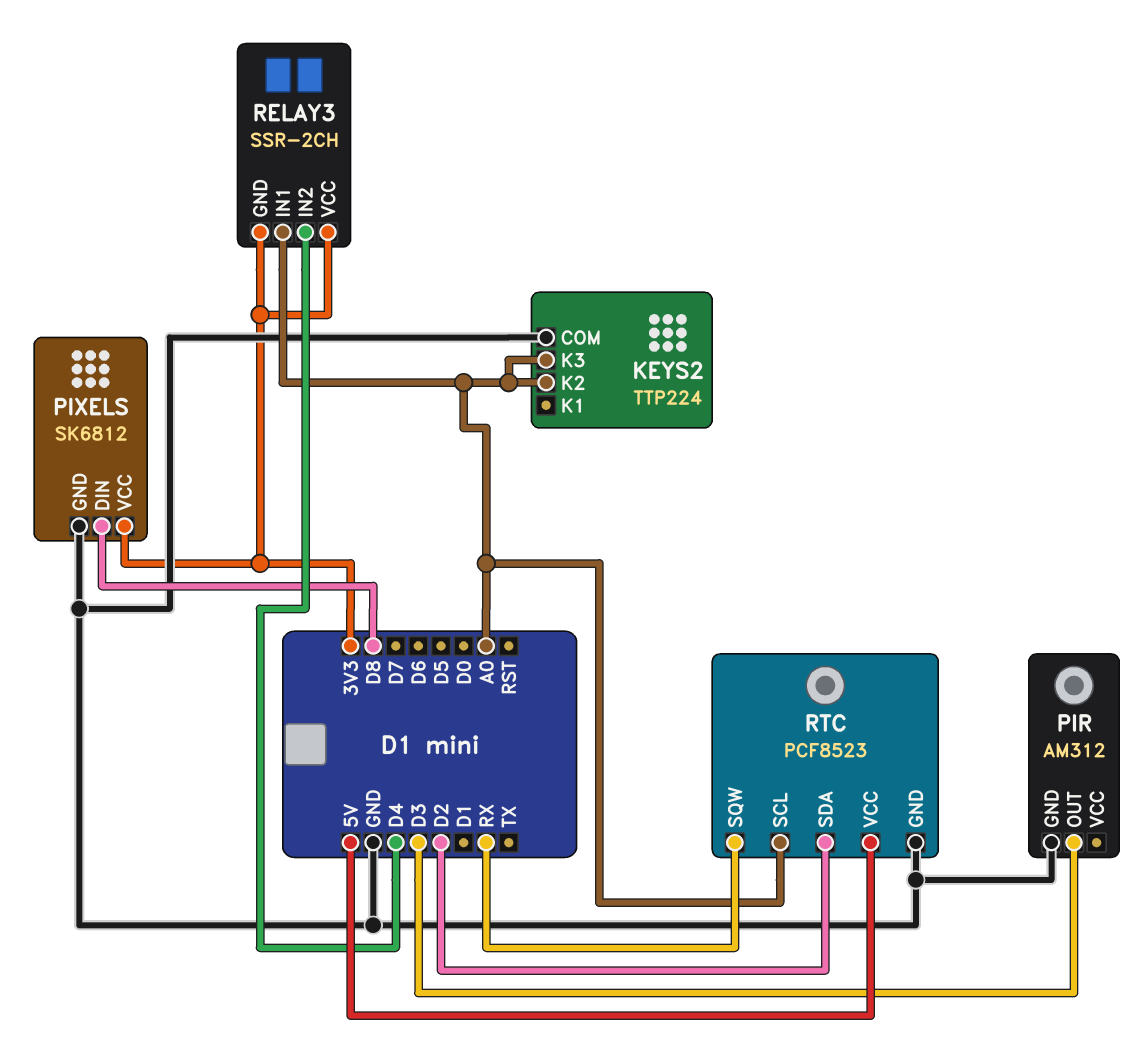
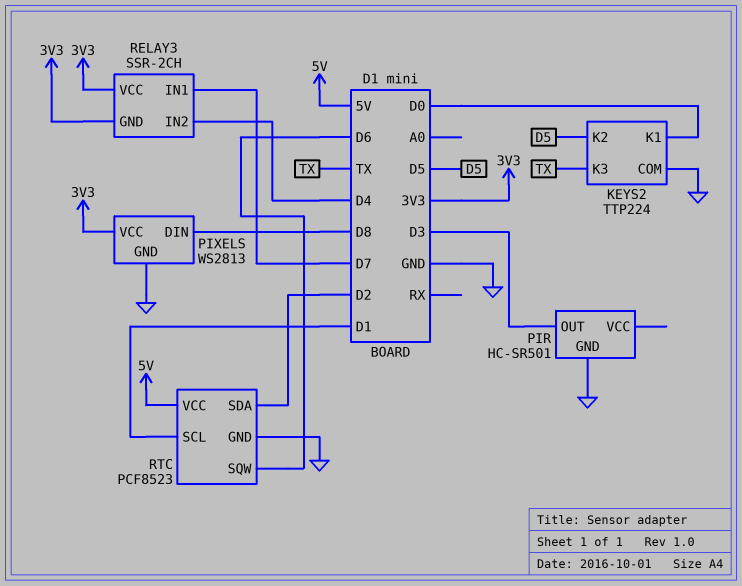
KEYS2 pin K1: none -> D0
KEYS2 pin K2: A0 -> D5
KEYS2 pin K3: A0 -> TX
PIR: AM312 -> HC-SR501
PIXELS: SK6812 -> WS2813
RELAY3 pin IN1: A0 -> D7
RTC pin SCL: A0 -> D1
RTC pin SQW: RX -> D6

